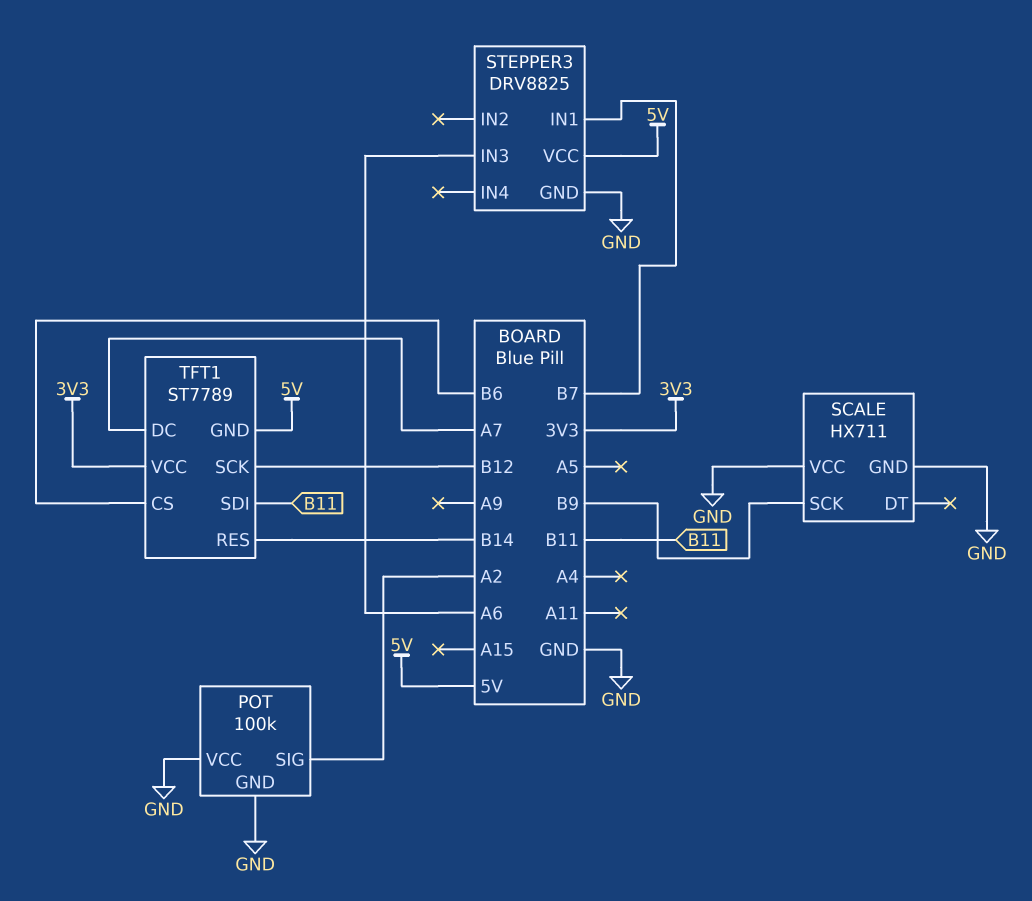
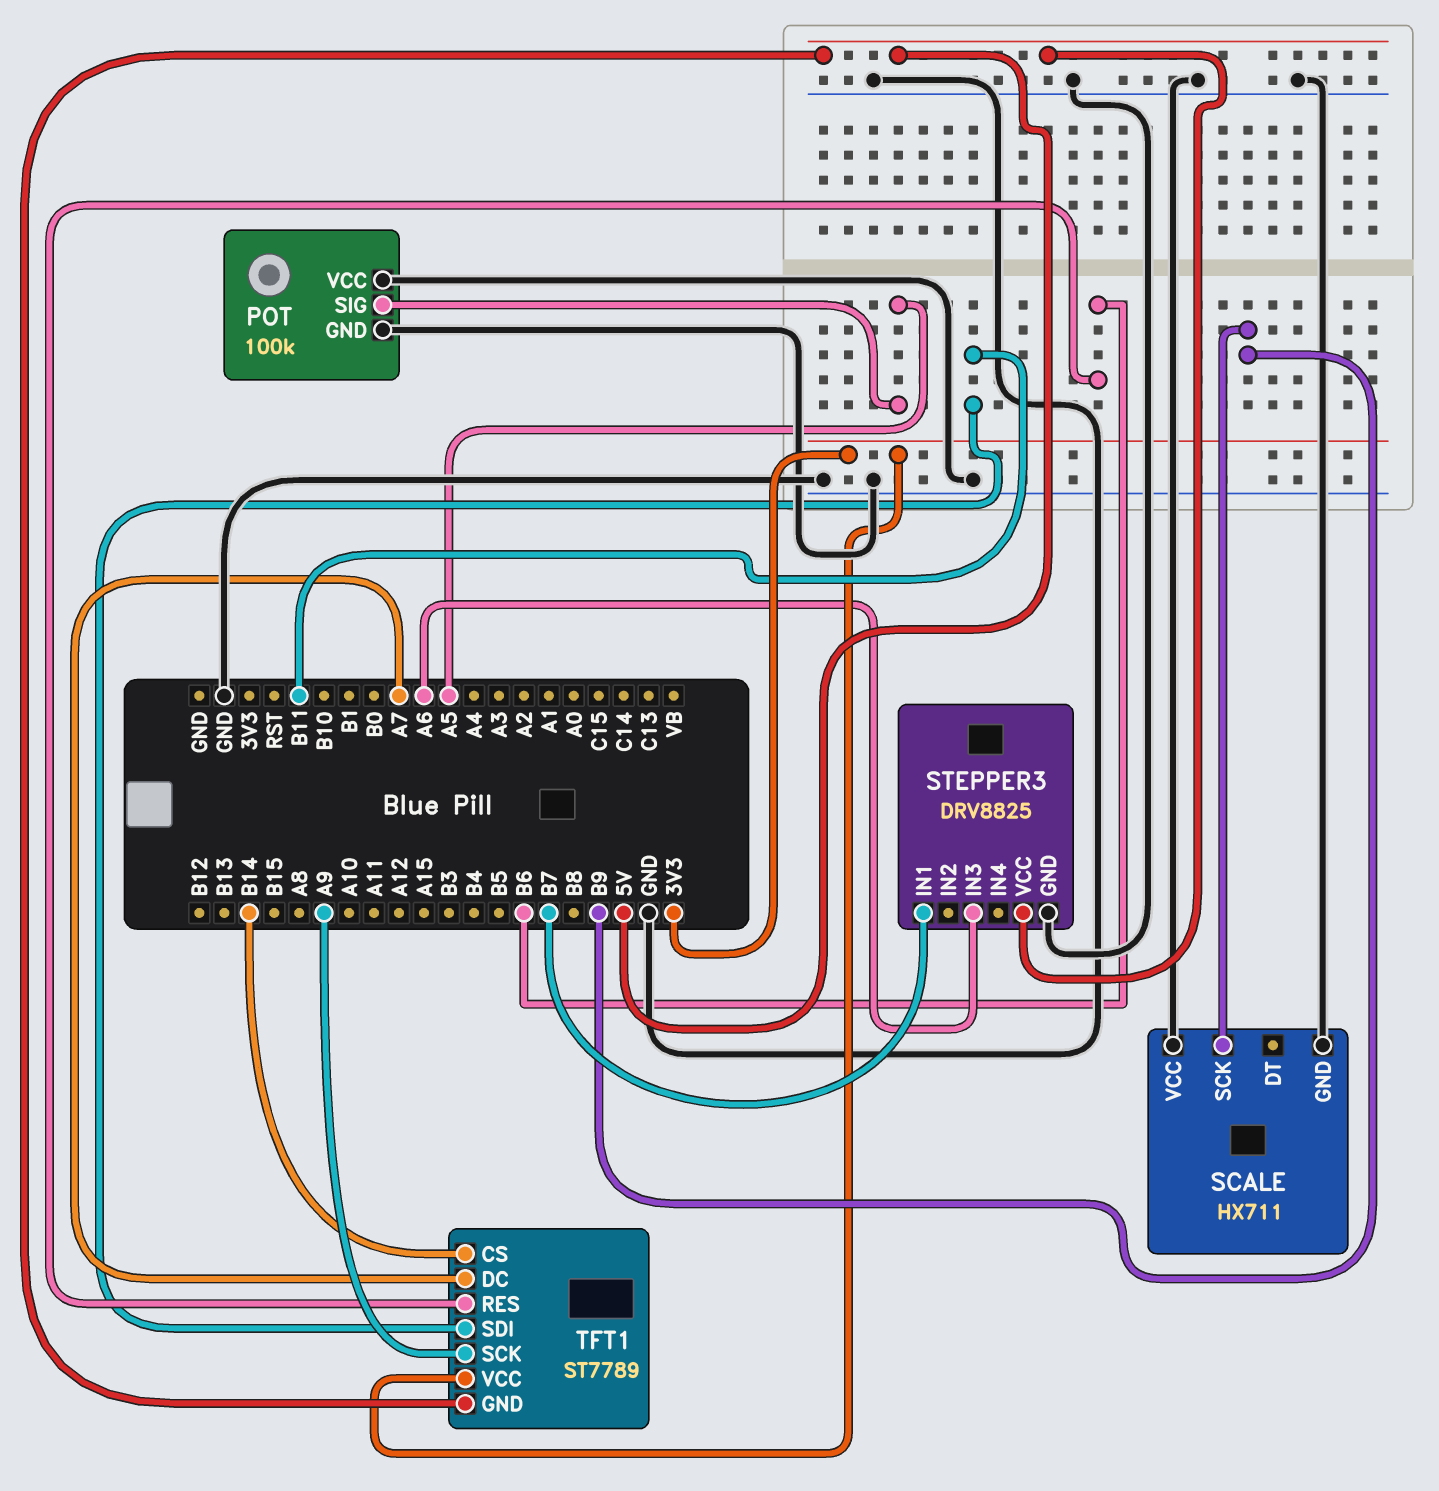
POT pin SIG: A2 -> A5
TFT1 pin CS: B6 -> B14
TFT1 pin RES: B14 -> B6
TFT1 pin SCK: B12 -> A9

